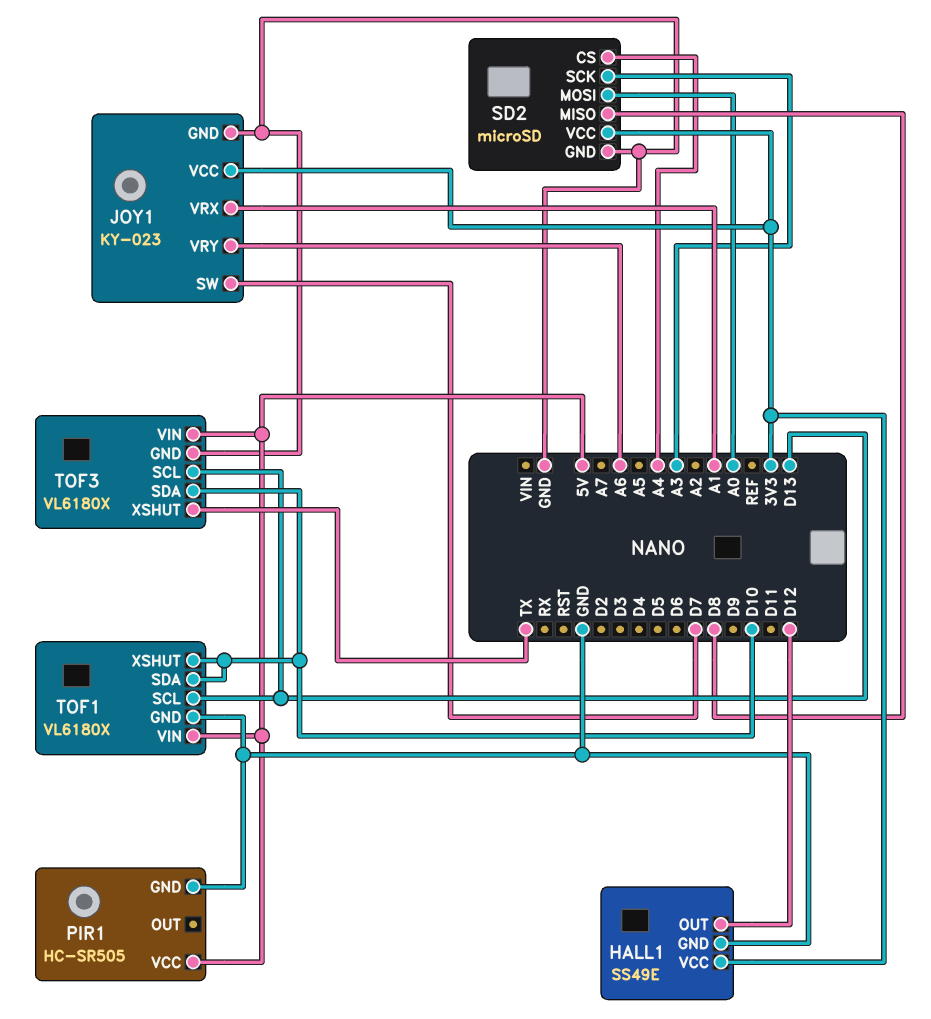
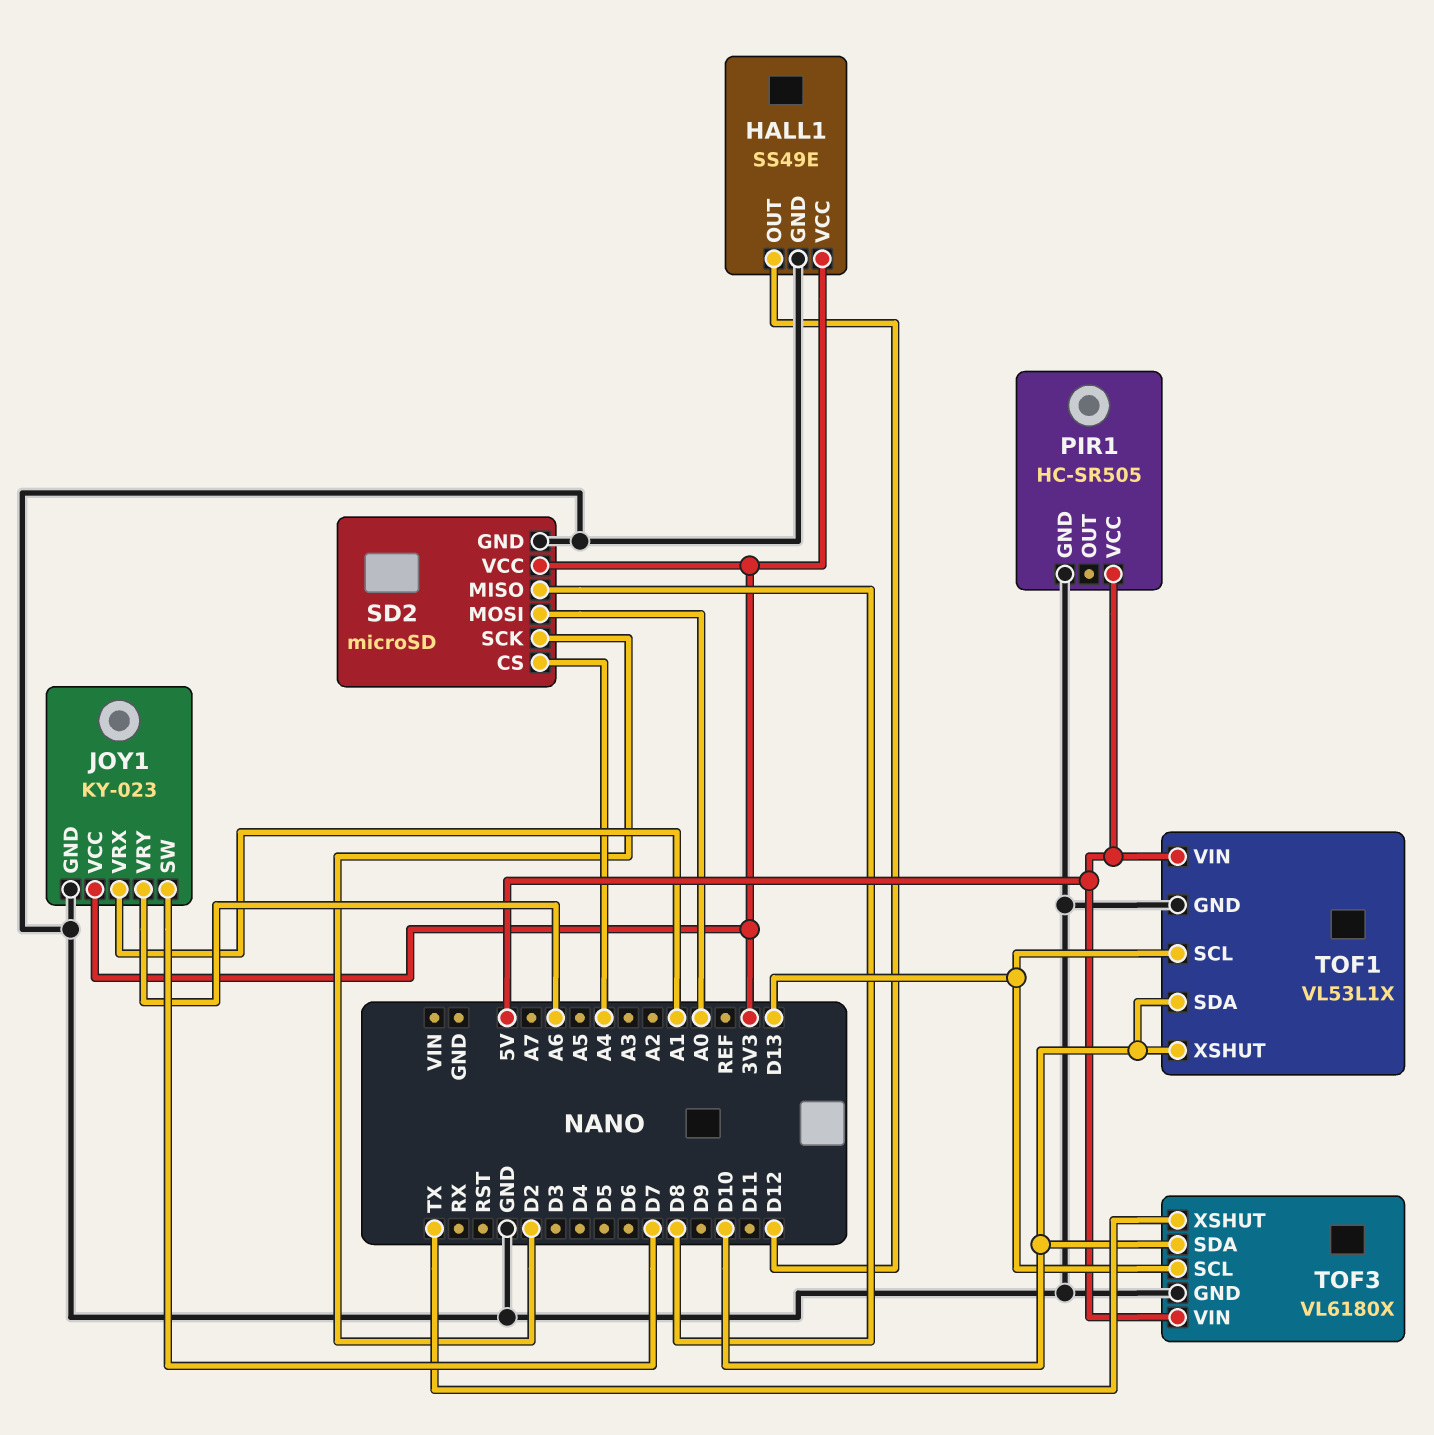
SD2 pin SCK: A3 -> D2
TOF1: VL6180X -> VL53L1X

